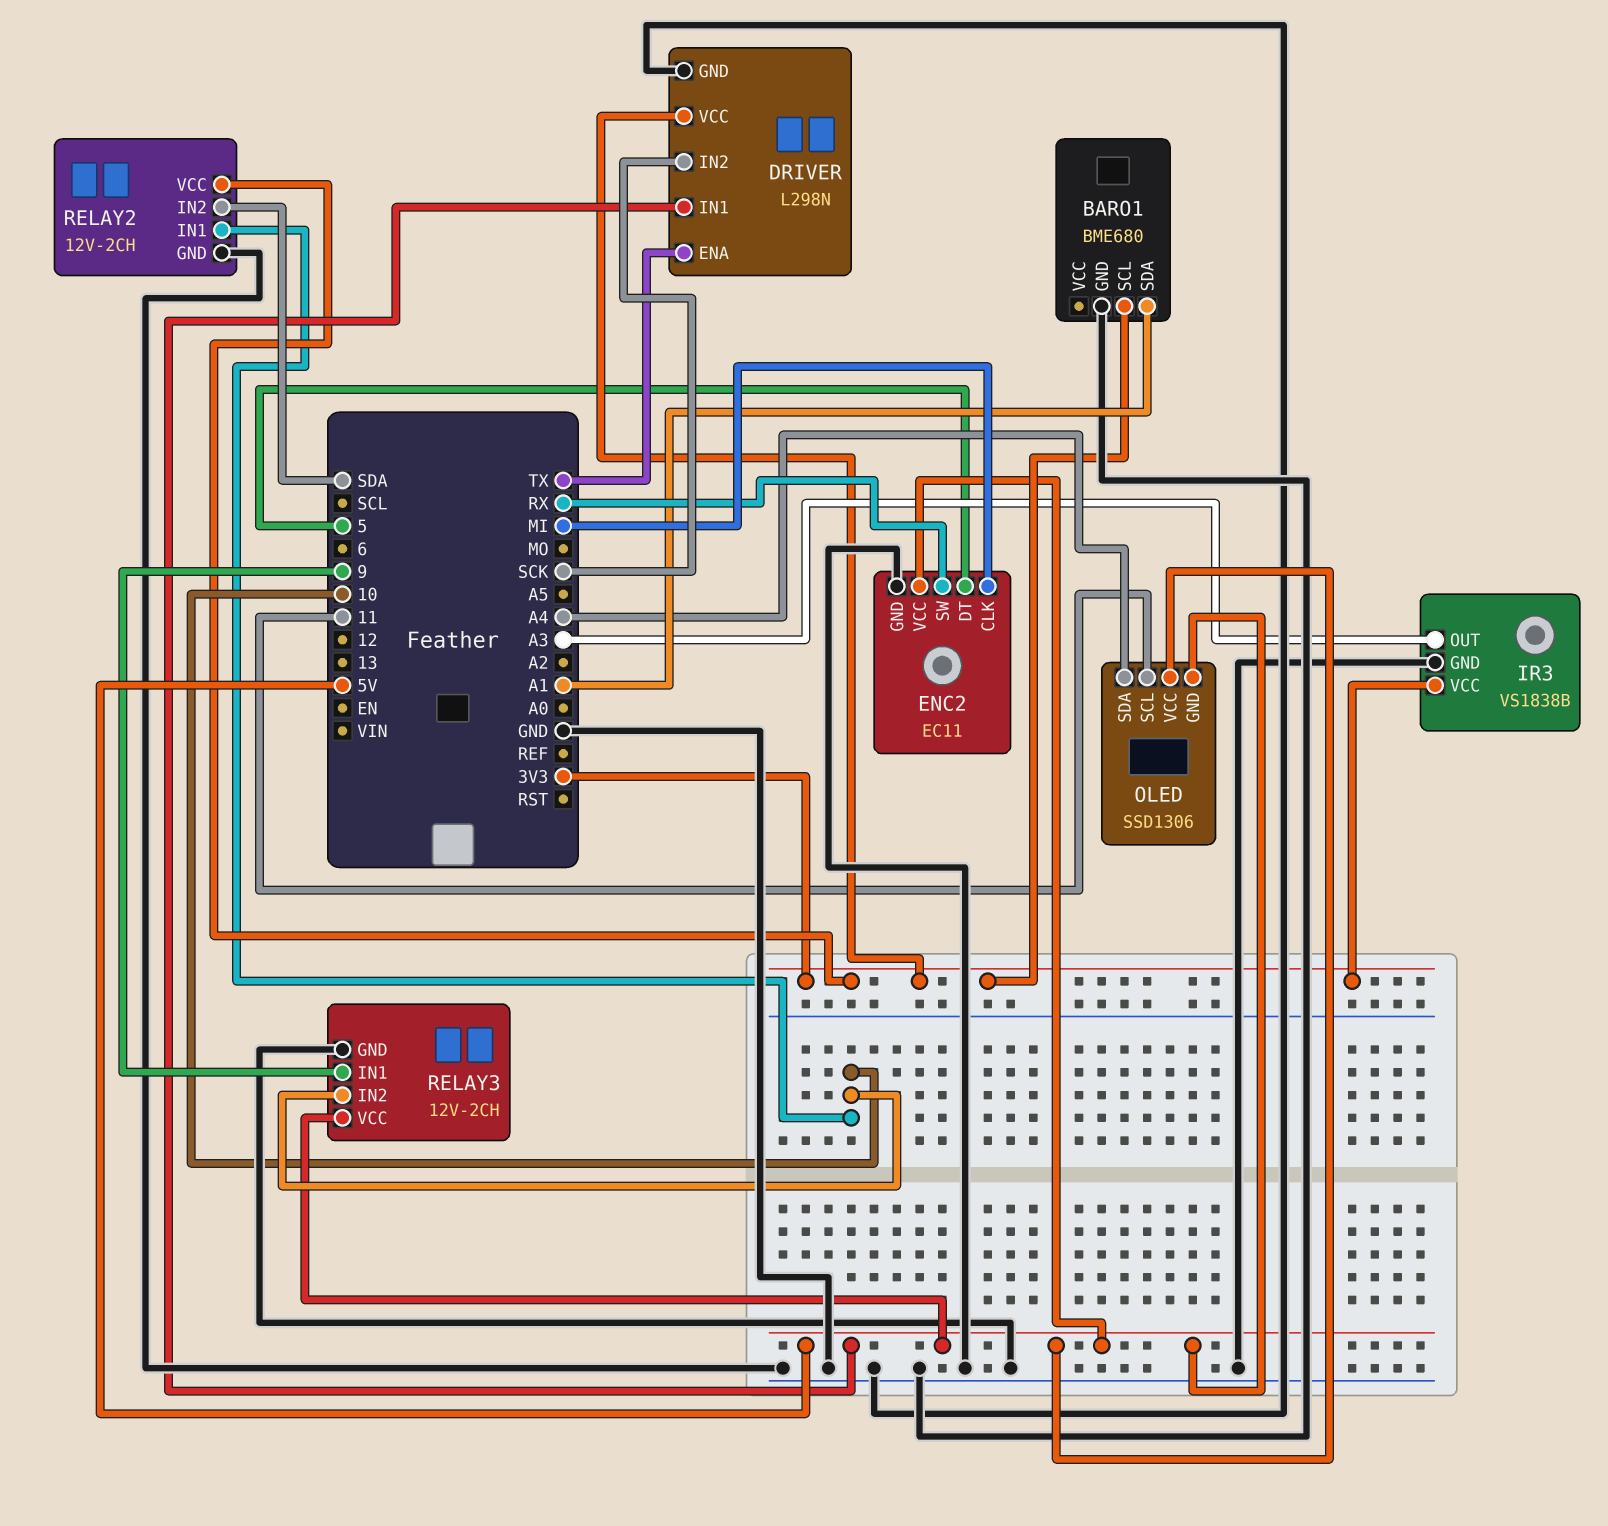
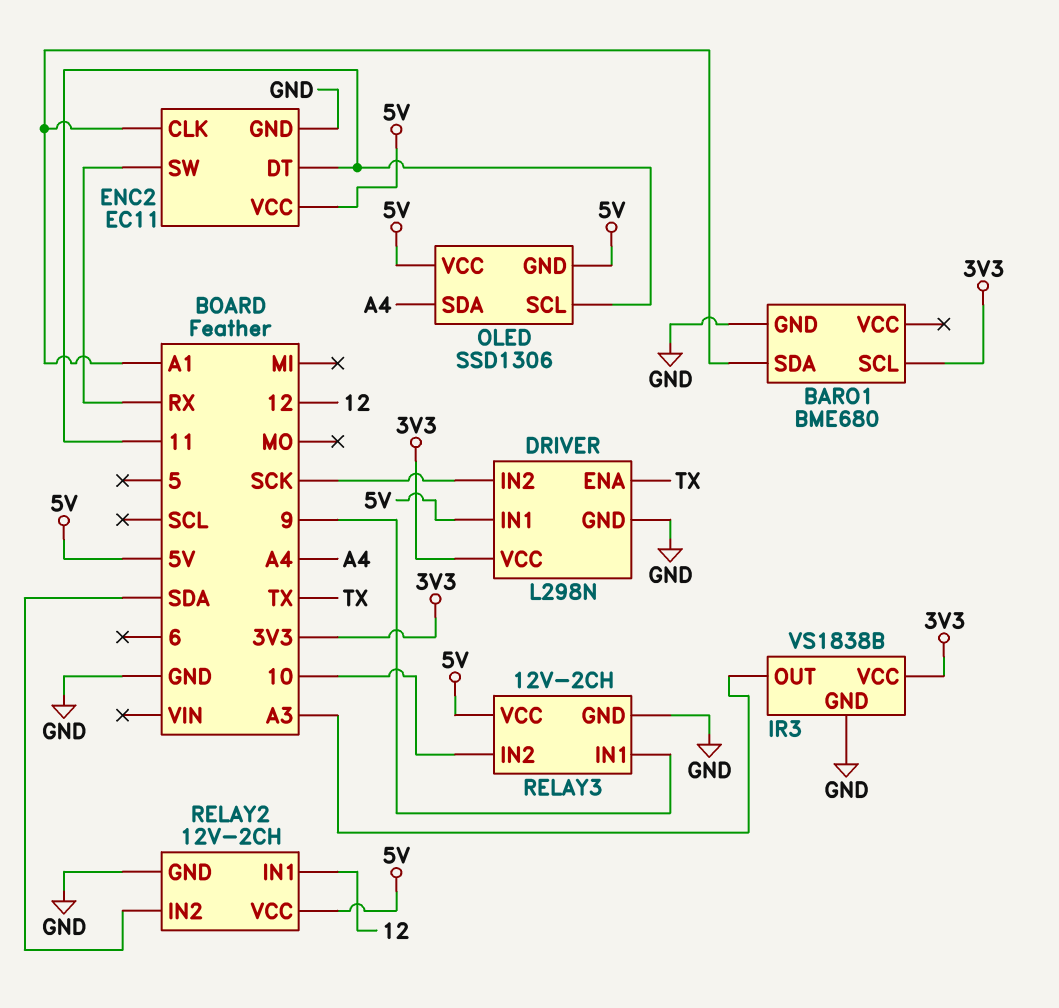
ENC2 pin CLK: MI -> A1
ENC2 pin DT: 5 -> 11
RELAY2 pin IN1: 10 -> 12
RELAY2 pin VCC: 3V3 -> 5V

